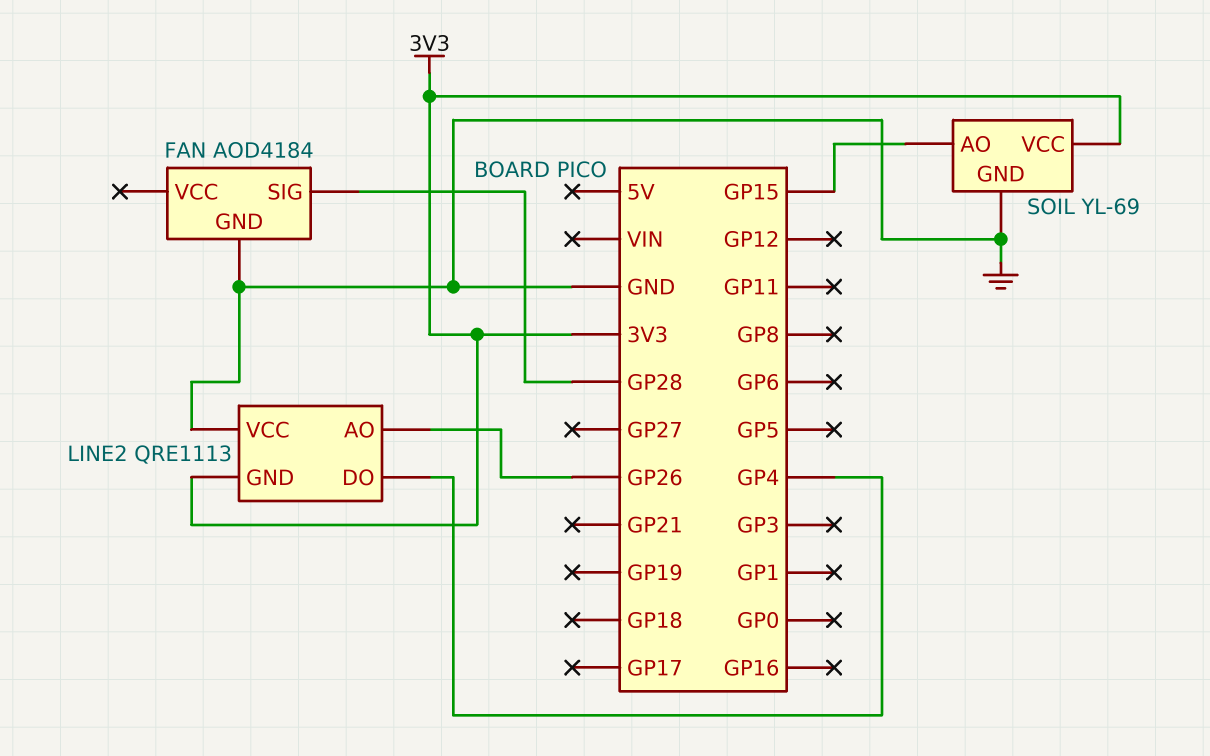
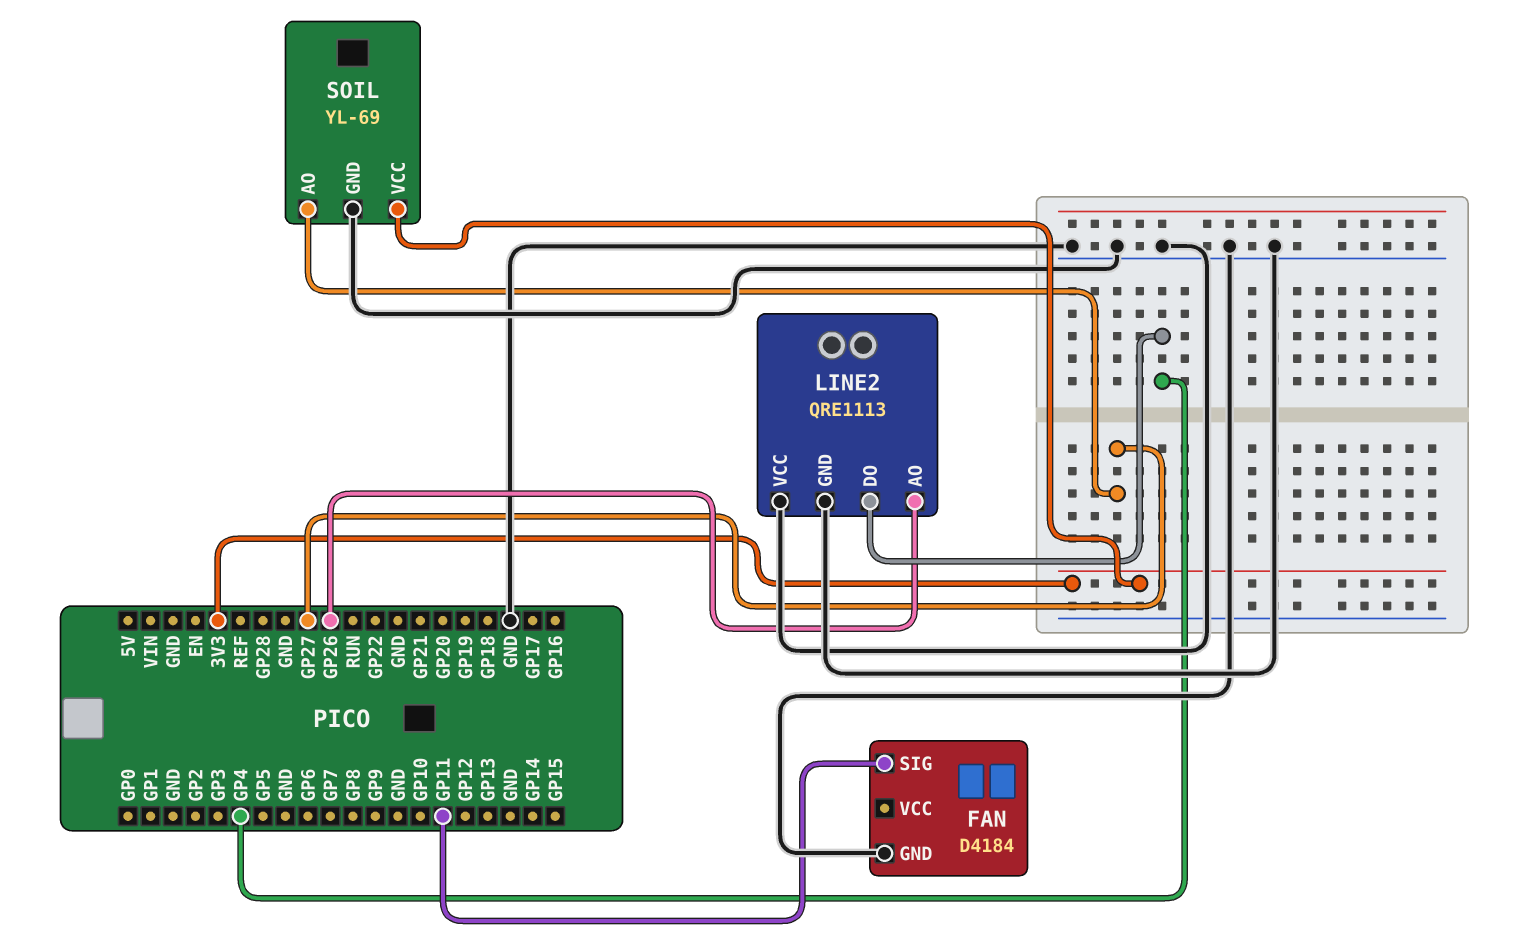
FAN: AOD4184 -> D4184
FAN pin SIG: GP28 -> GP11
LINE2 pin GND: 3V3 -> GND
SOIL pin AO: GP15 -> GP27

